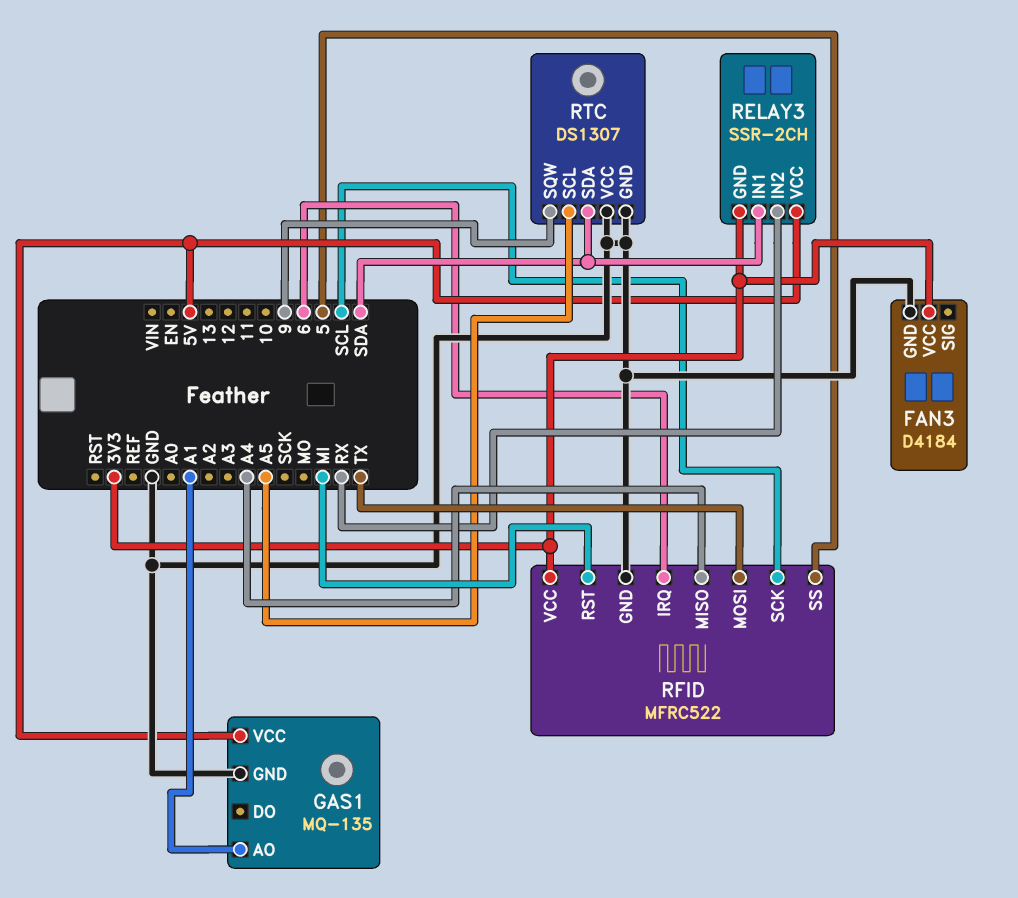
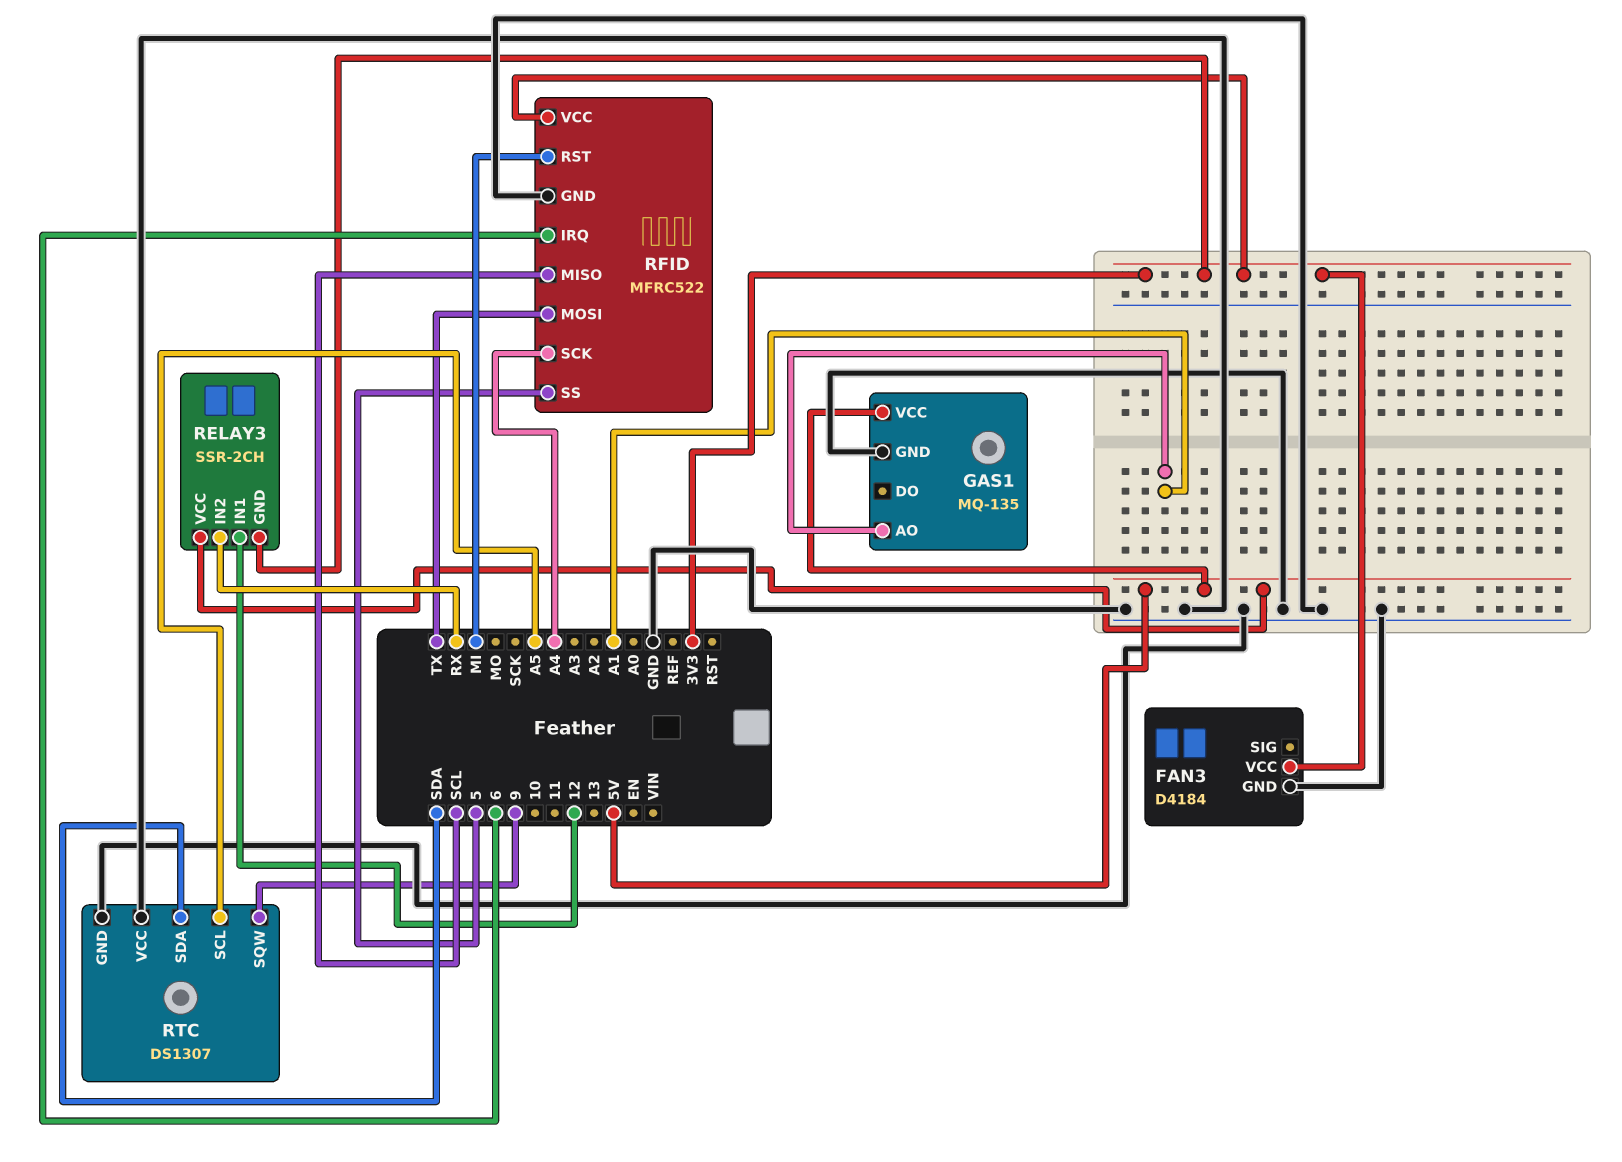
RELAY3 pin IN1: SDA -> 12
RFID pin MISO: A4 -> SCL
RFID pin SCK: SCL -> A4

